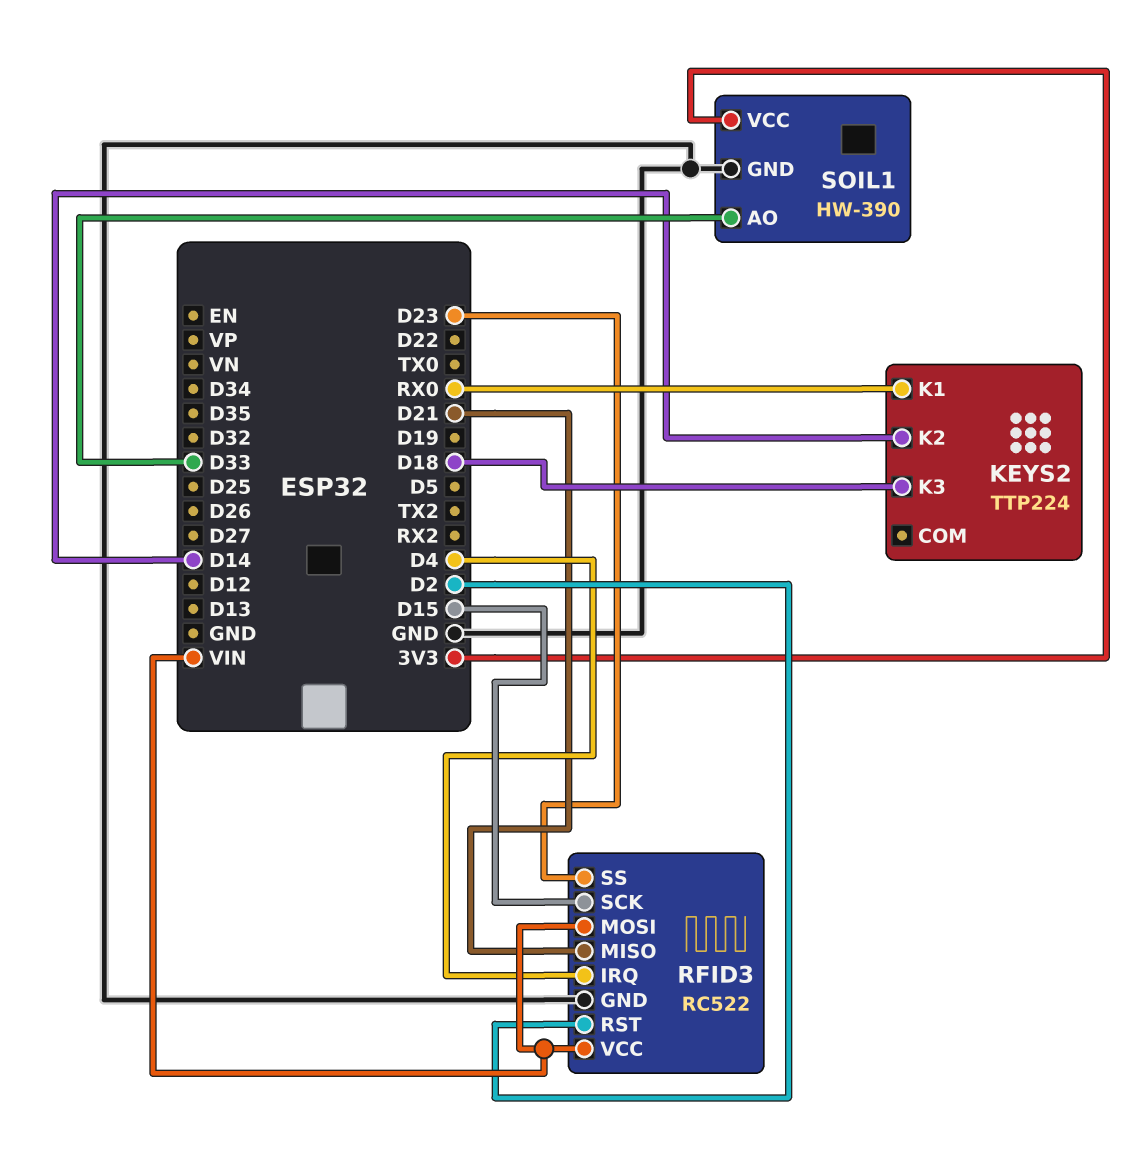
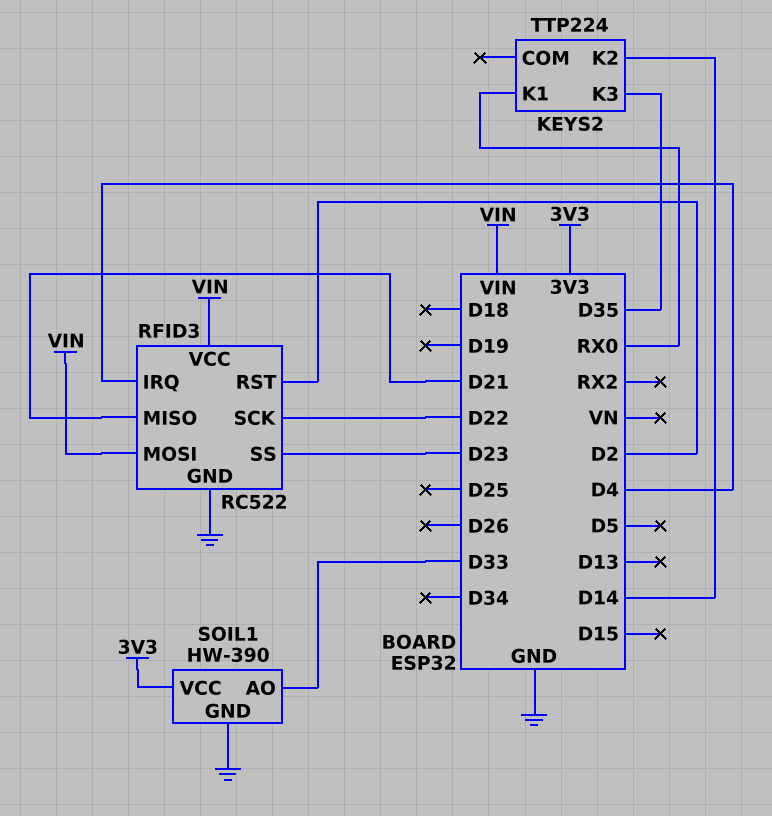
KEYS2 pin K3: D18 -> D35
RFID3 pin SCK: D15 -> D22

